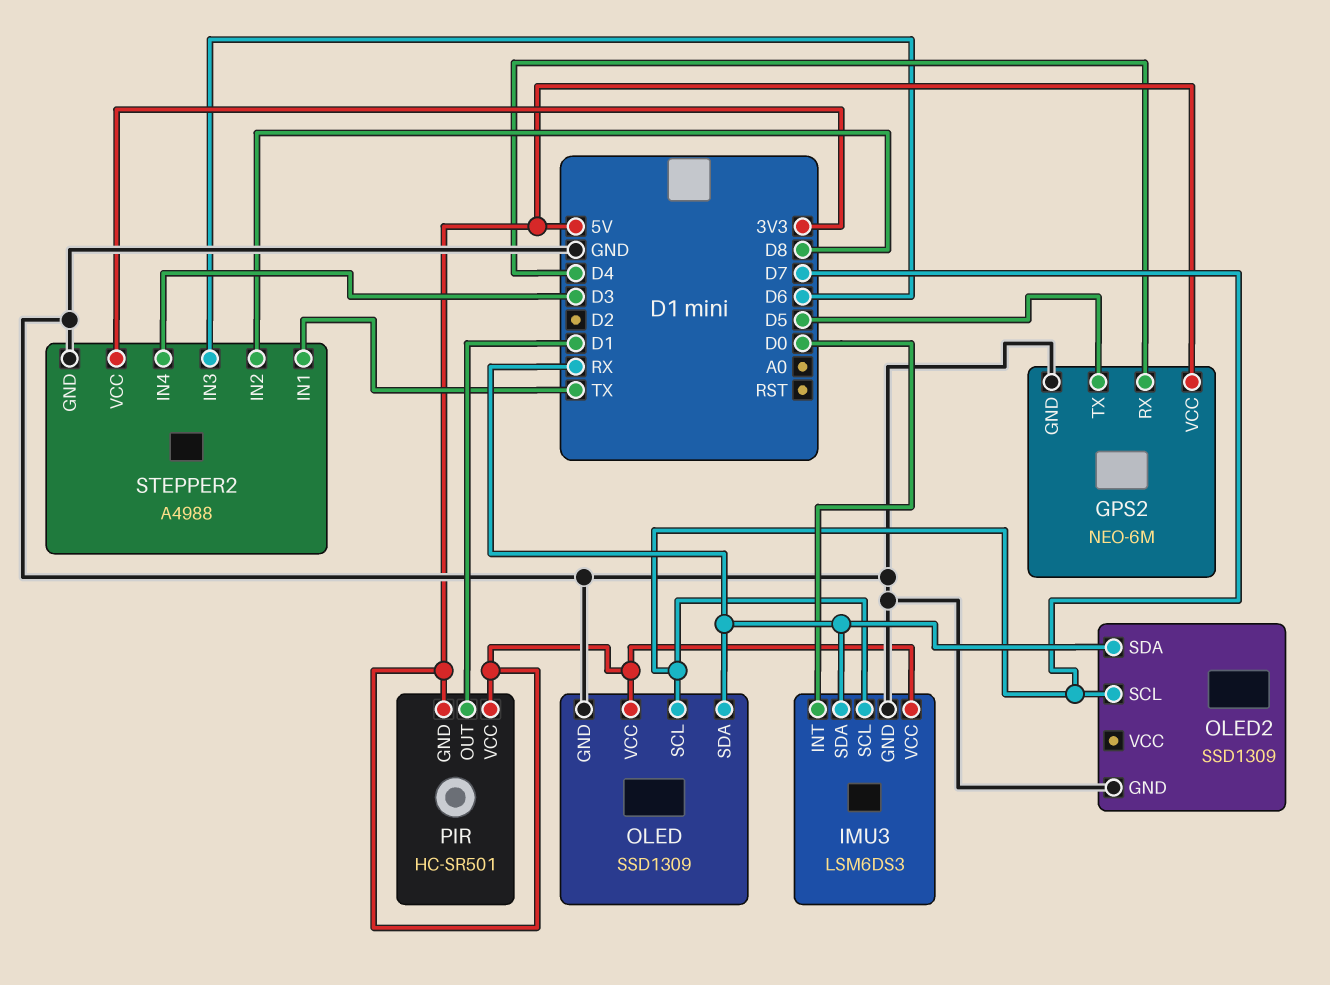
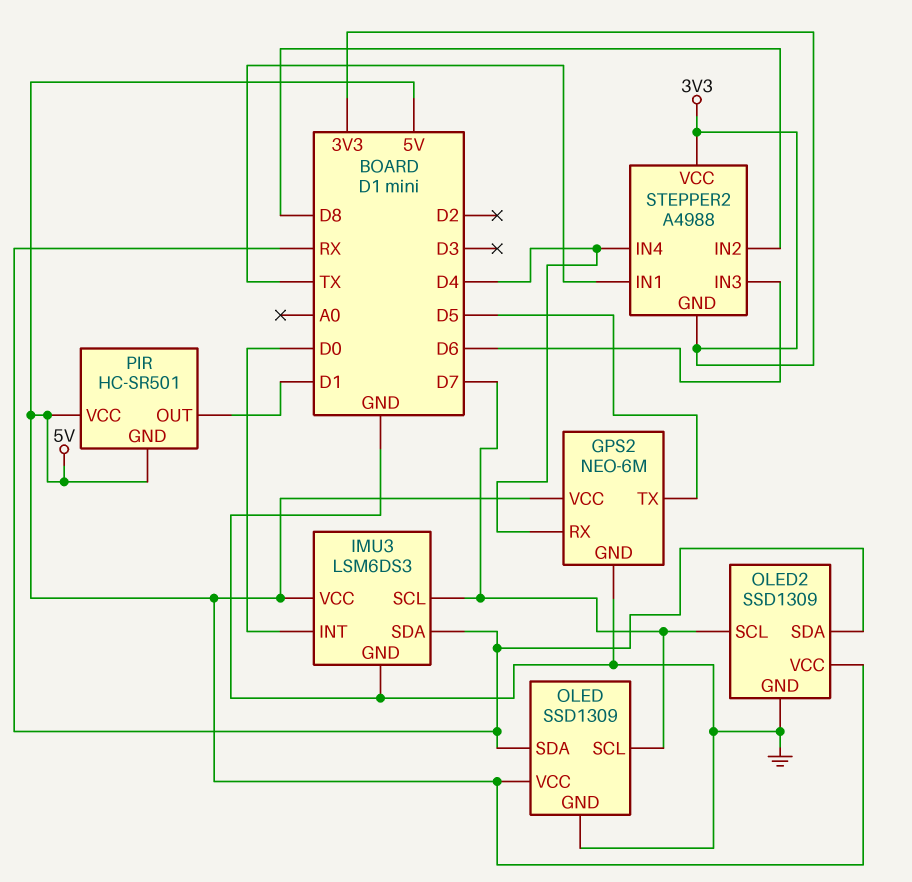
OLED2 pin VCC: none -> 5V
STEPPER2 pin GND: GND -> 3V3
STEPPER2 pin IN4: D3 -> D4

